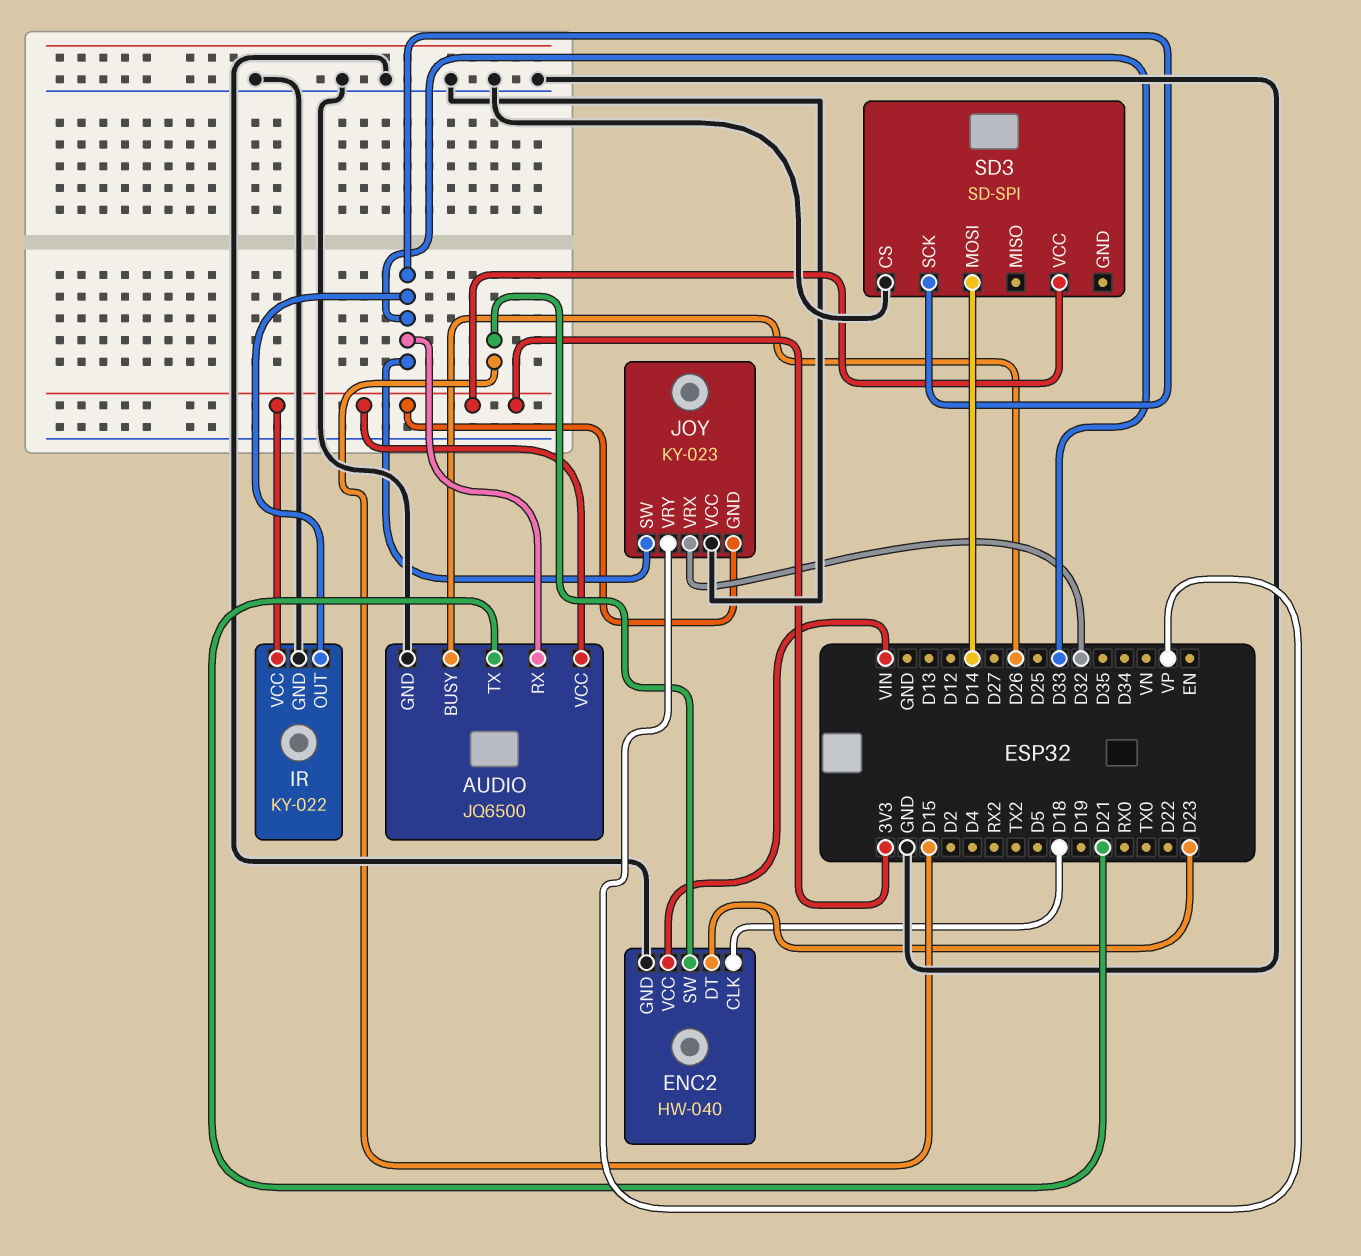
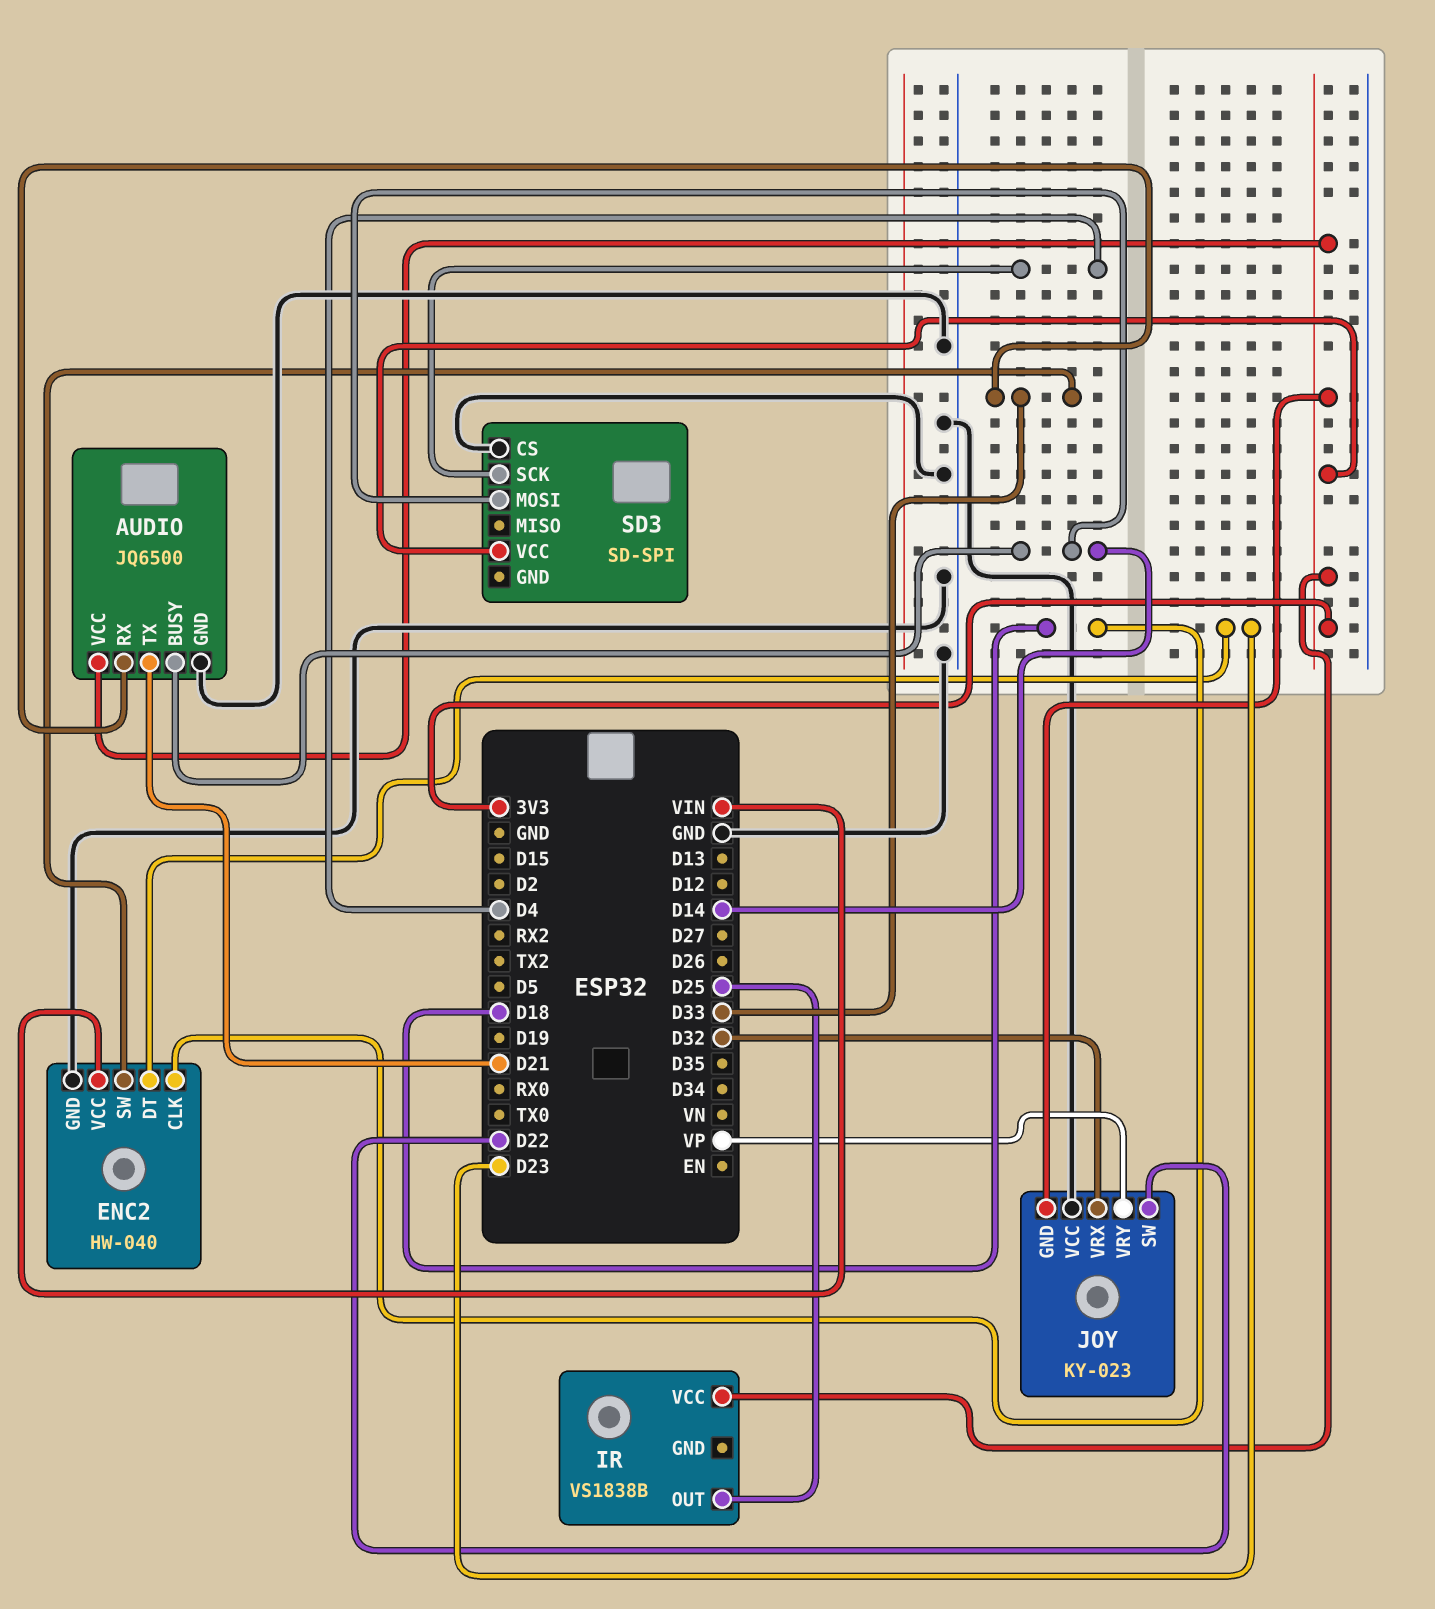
AUDIO pin BUSY: D26 -> D14
ENC2 pin SW: D15 -> D33
IR: KY-022 -> VS1838B
IR pin GND: GND -> none
IR pin OUT: D33 -> D25
JOY pin SW: D33 -> D22
SD3 pin SCK: D33 -> D4

